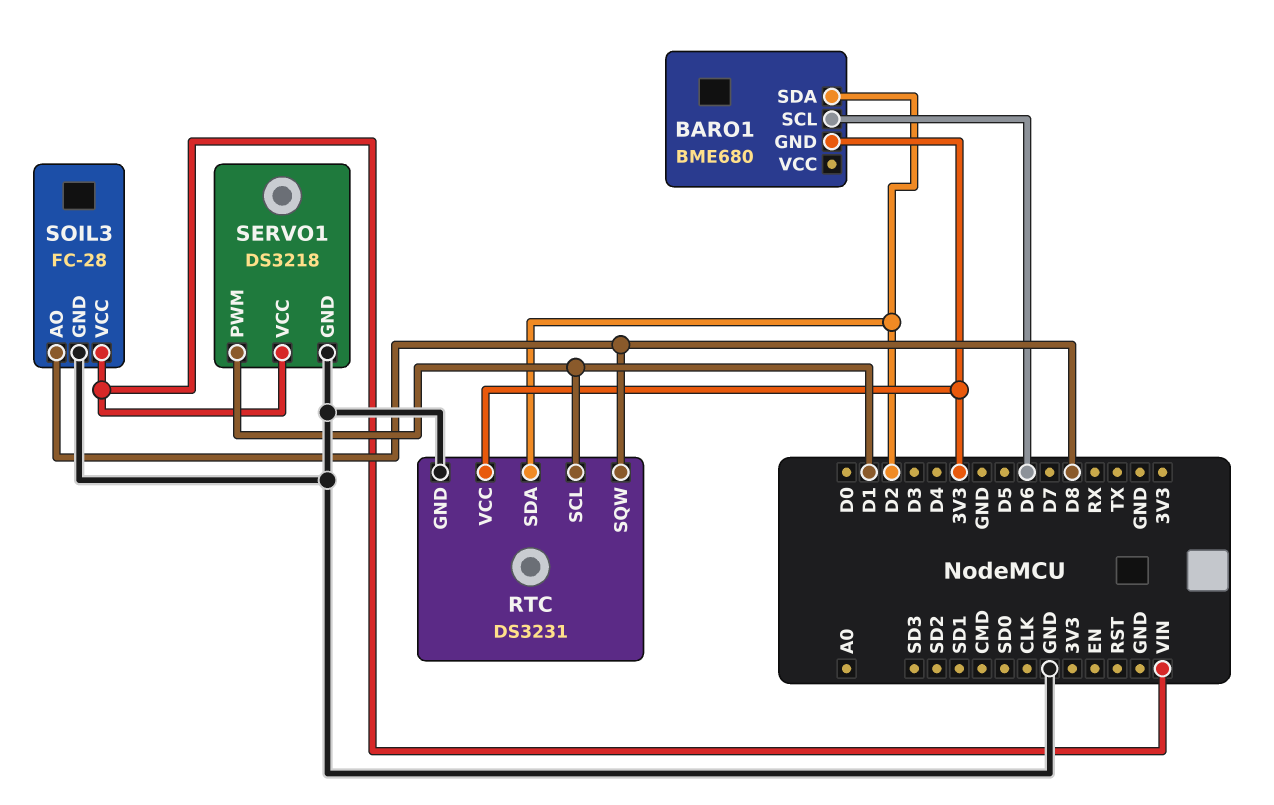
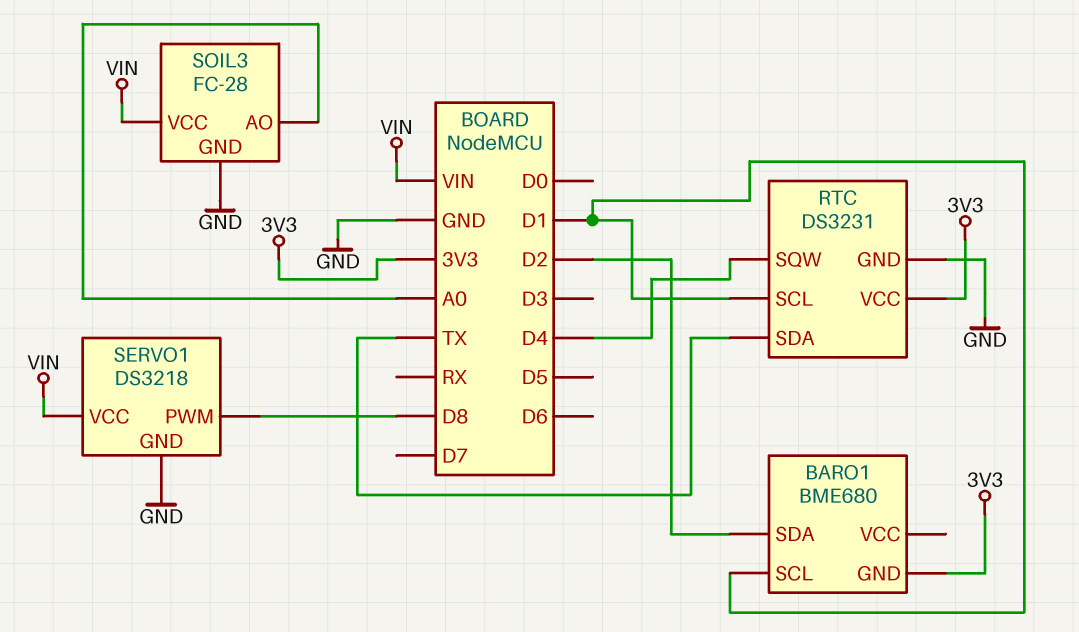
BARO1 pin SCL: D6 -> D1
RTC pin SDA: D2 -> TX
RTC pin SQW: D8 -> D4
SERVO1 pin PWM: D1 -> D8
SOIL3 pin AO: D8 -> A0

